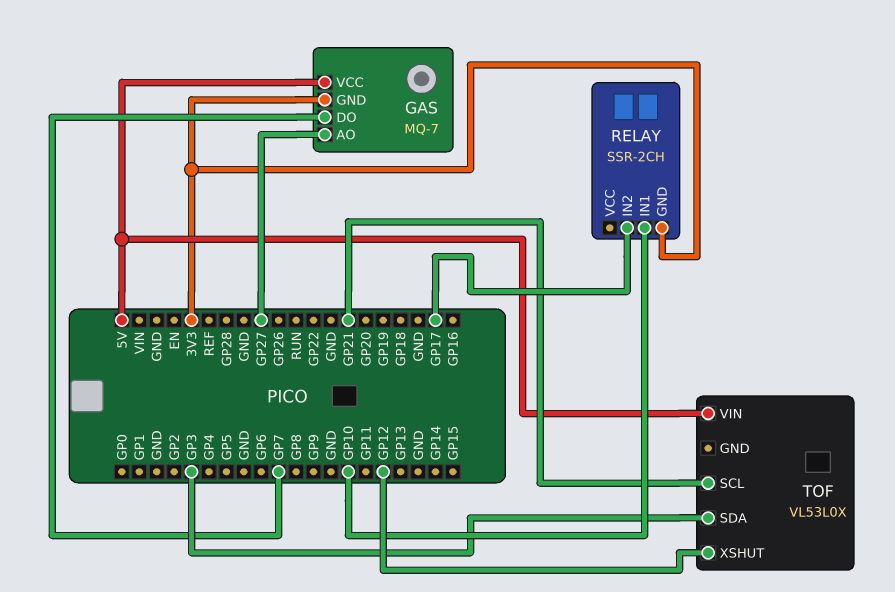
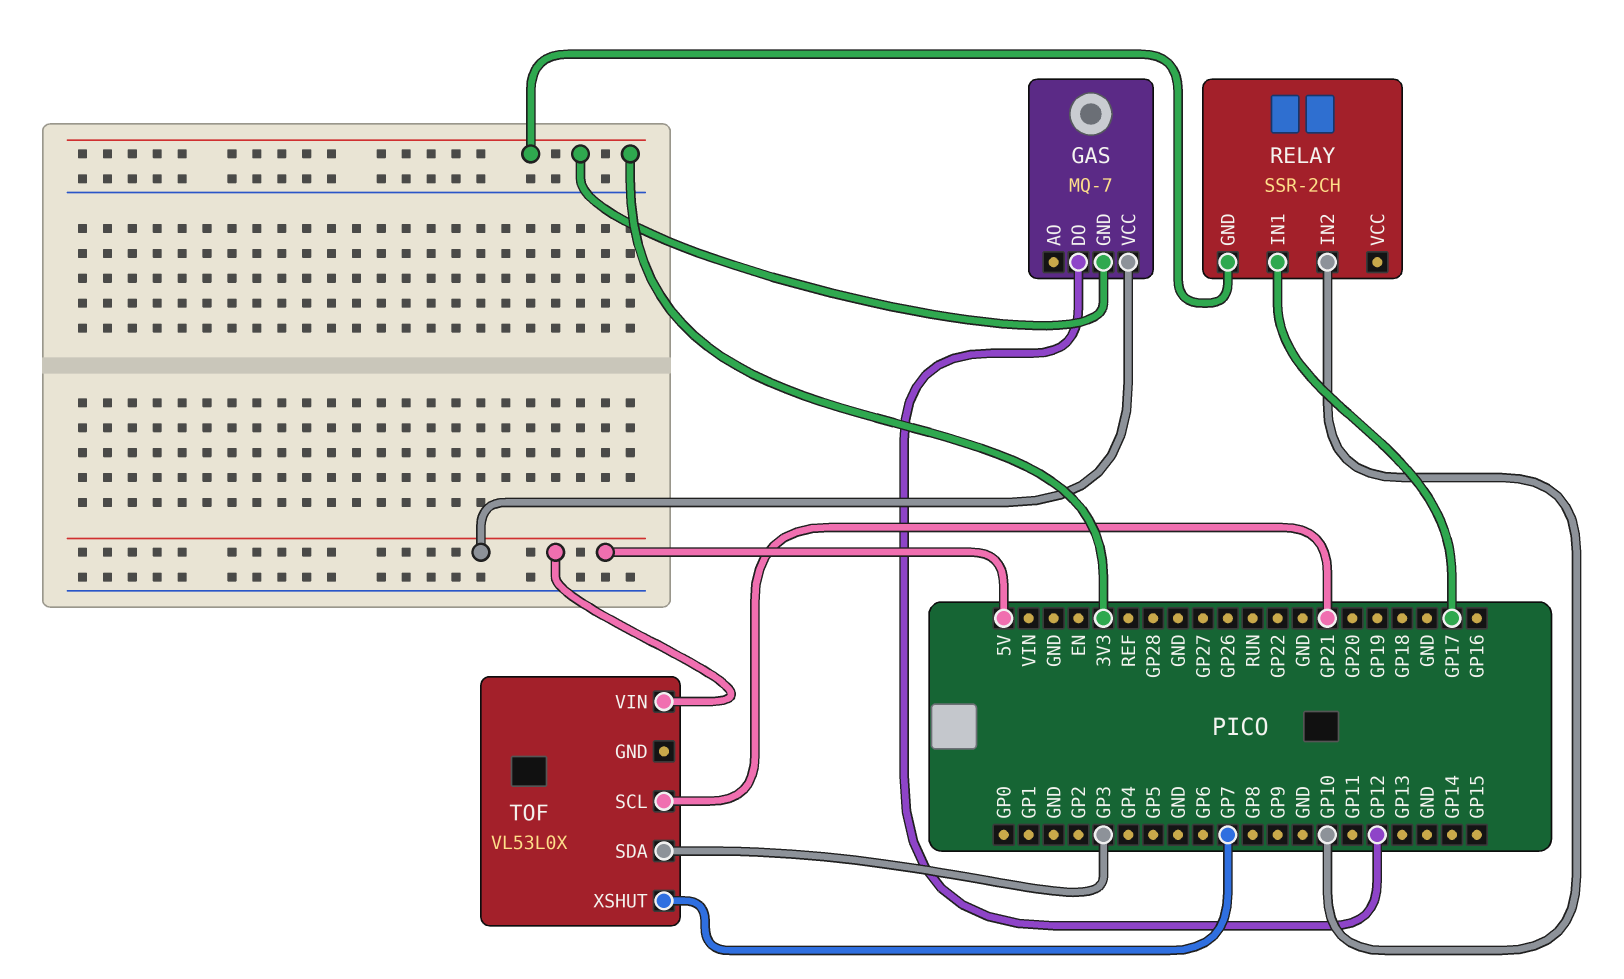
GAS pin AO: GP27 -> none
GAS pin DO: GP7 -> GP12
RELAY pin IN1: GP10 -> GP17
RELAY pin IN2: GP17 -> GP10
TOF pin XSHUT: GP12 -> GP7

